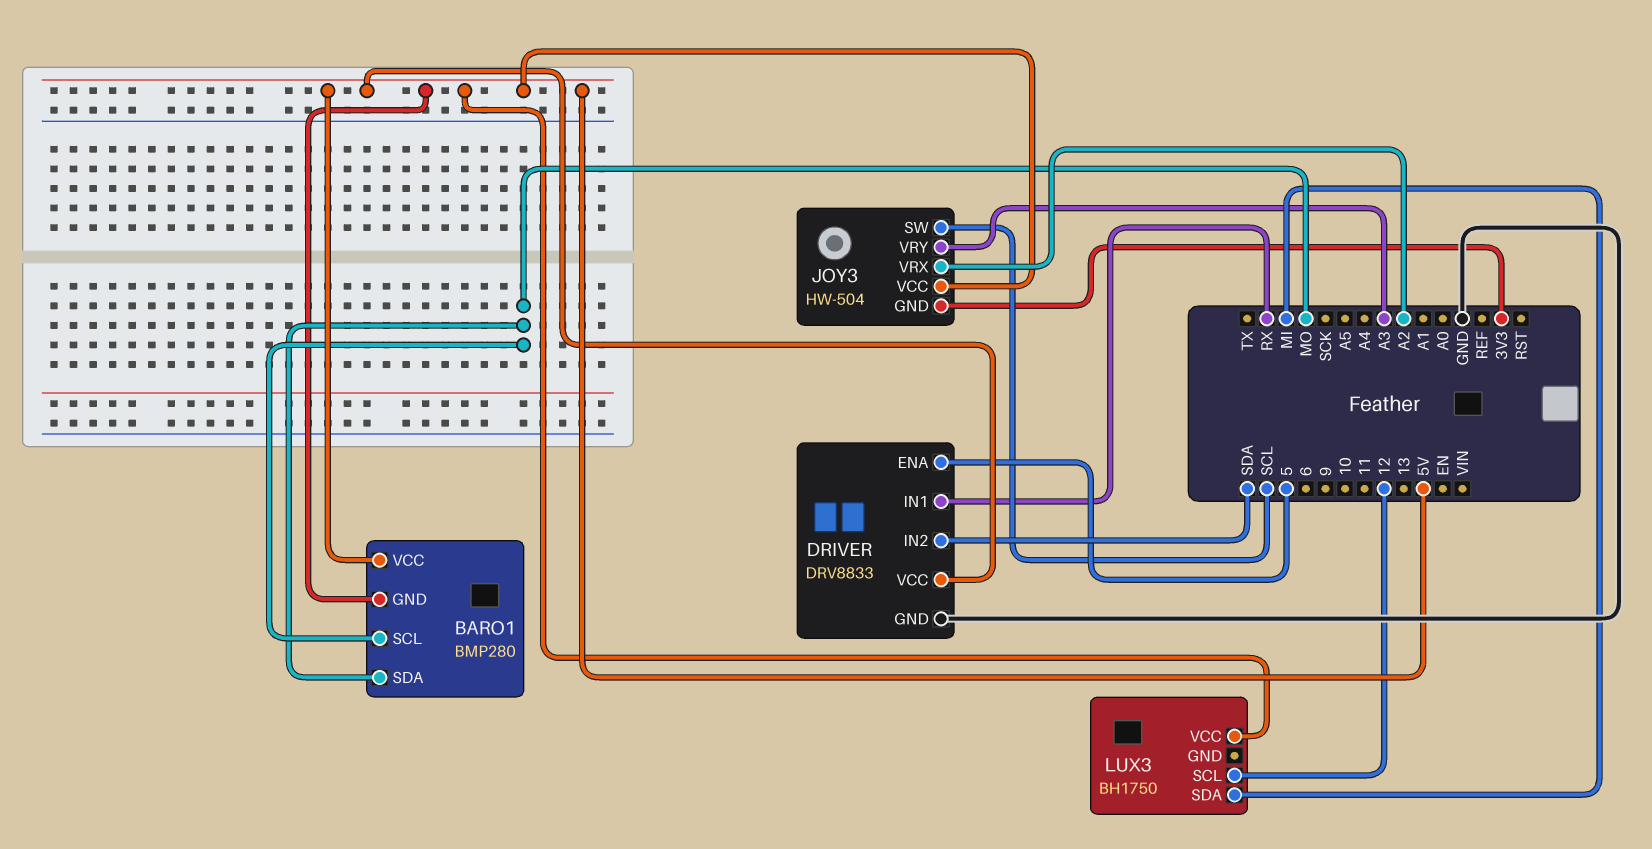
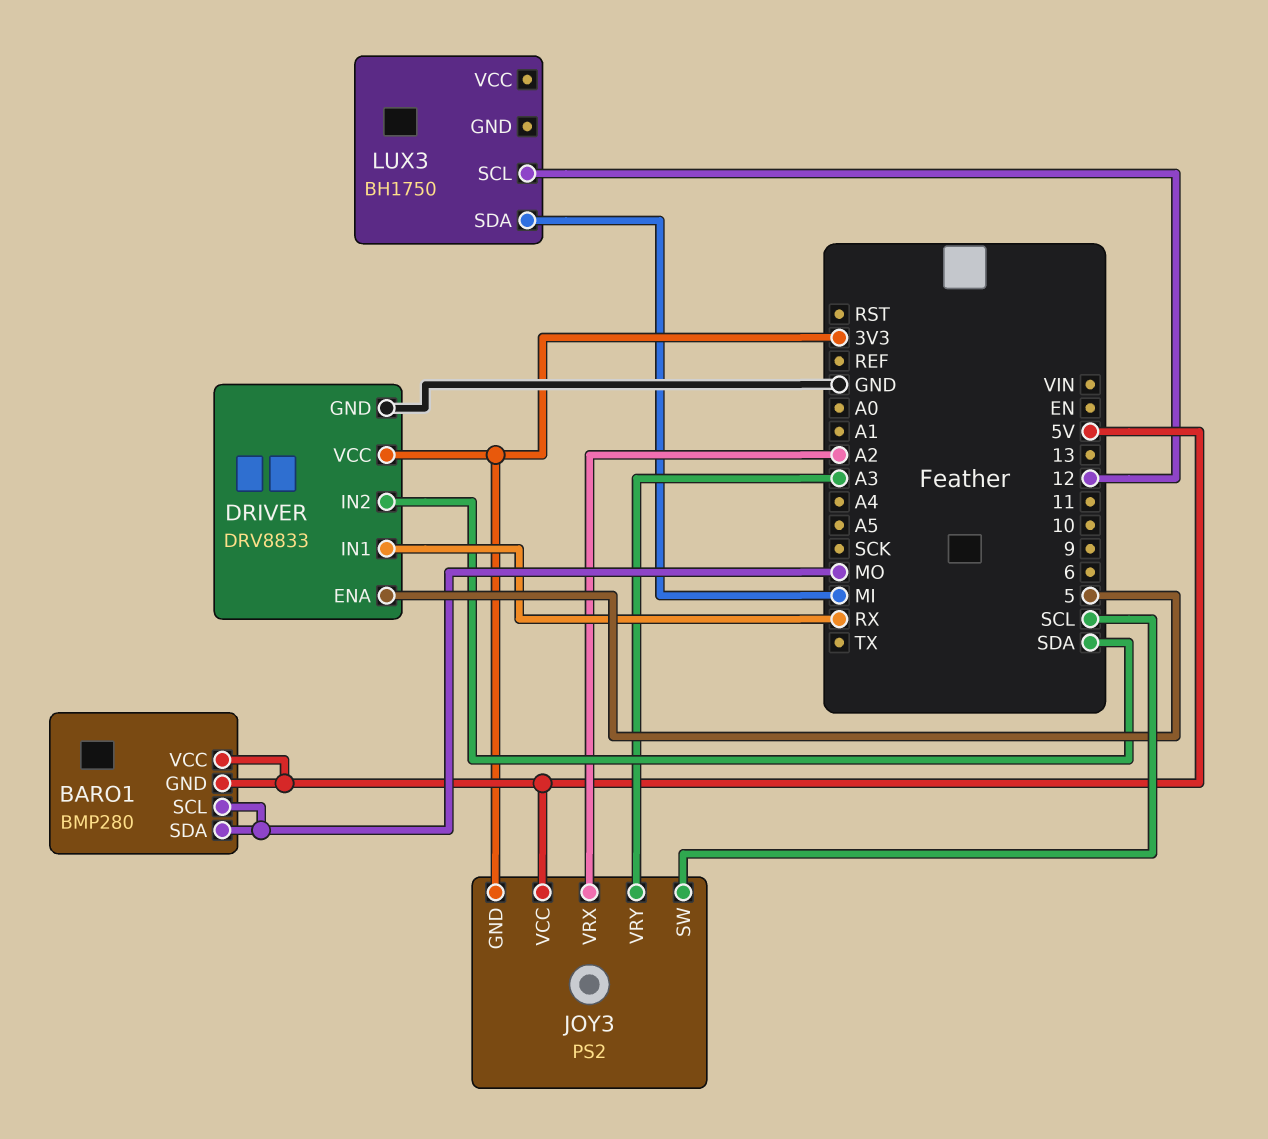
DRIVER pin VCC: 5V -> 3V3
JOY3: HW-504 -> PS2
LUX3 pin VCC: 5V -> none

